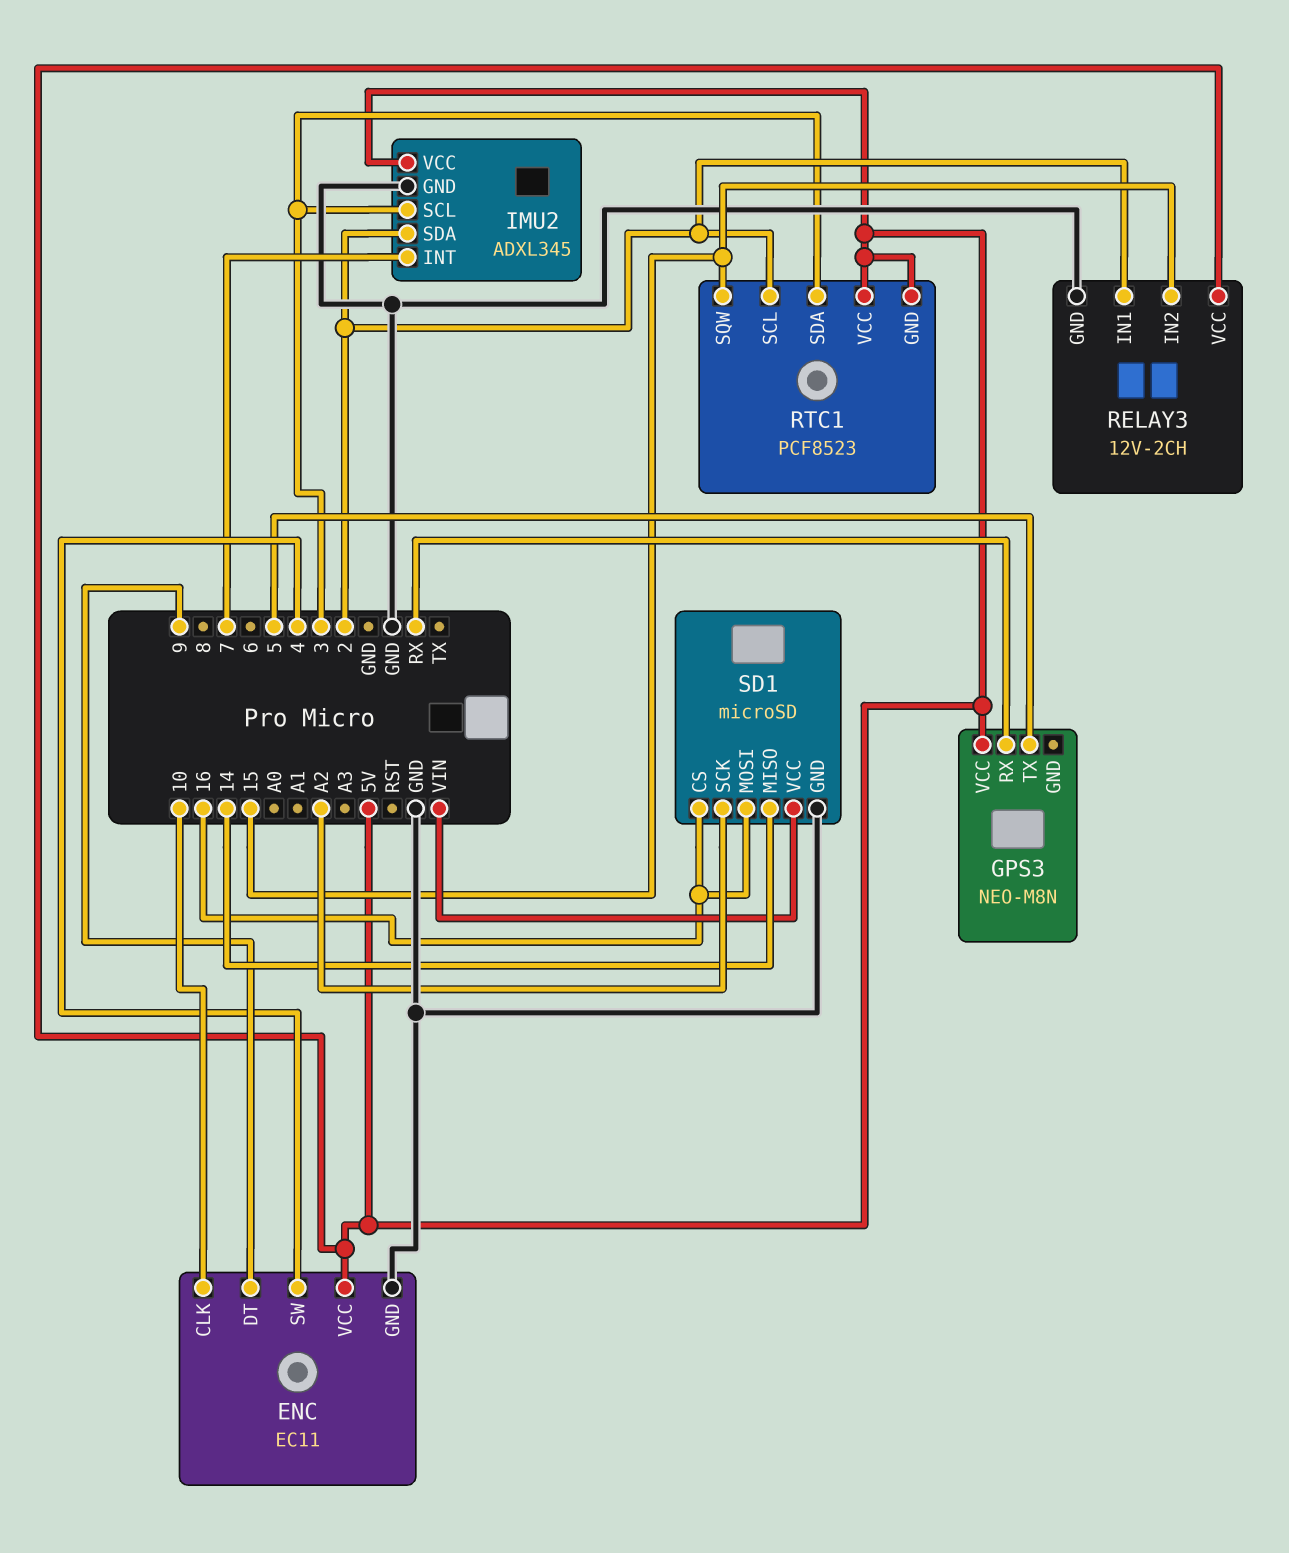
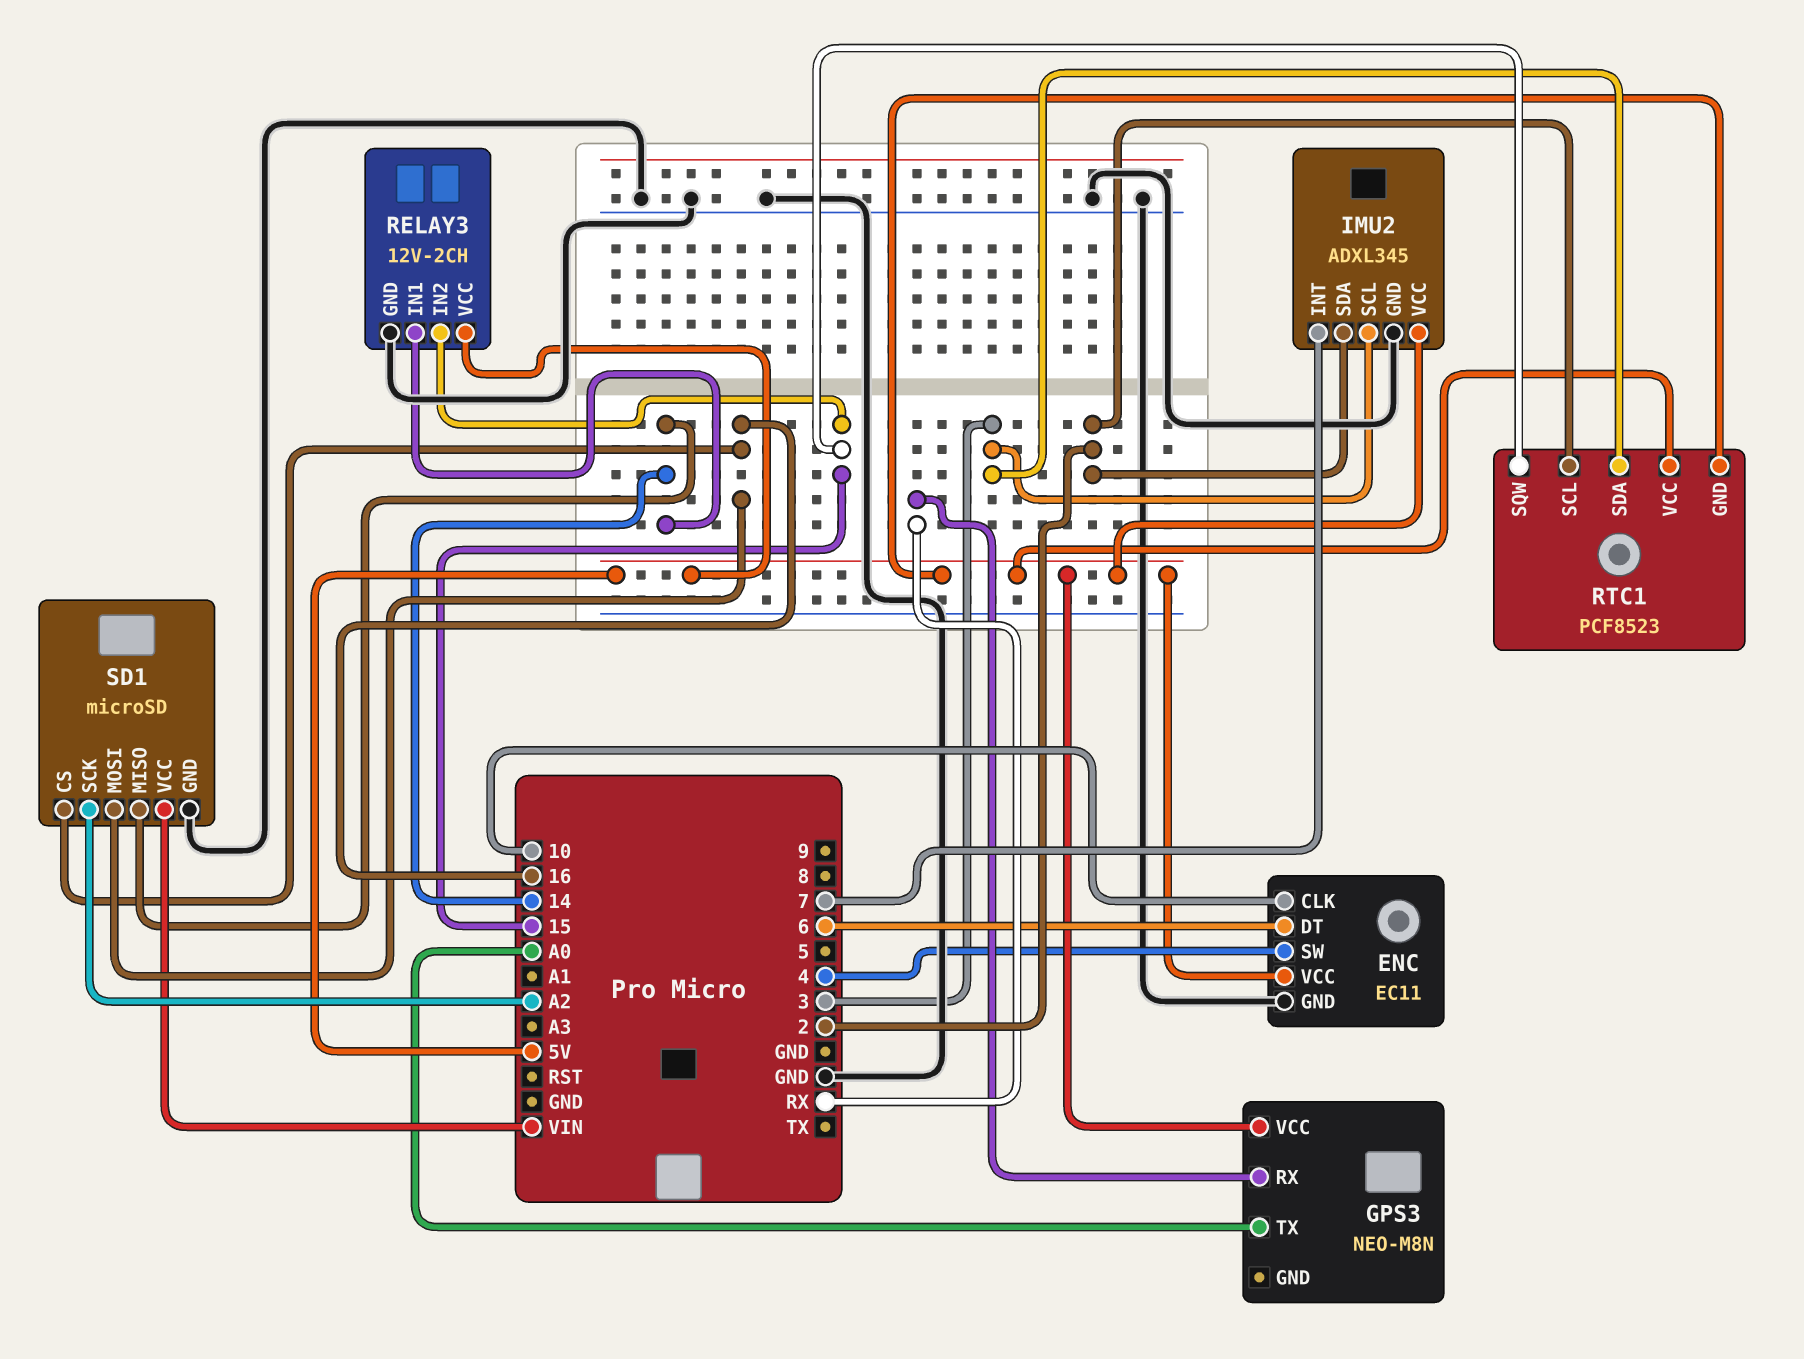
ENC pin DT: 9 -> 6
GPS3 pin TX: 5 -> A0
RELAY3 pin IN1: 2 -> 14

